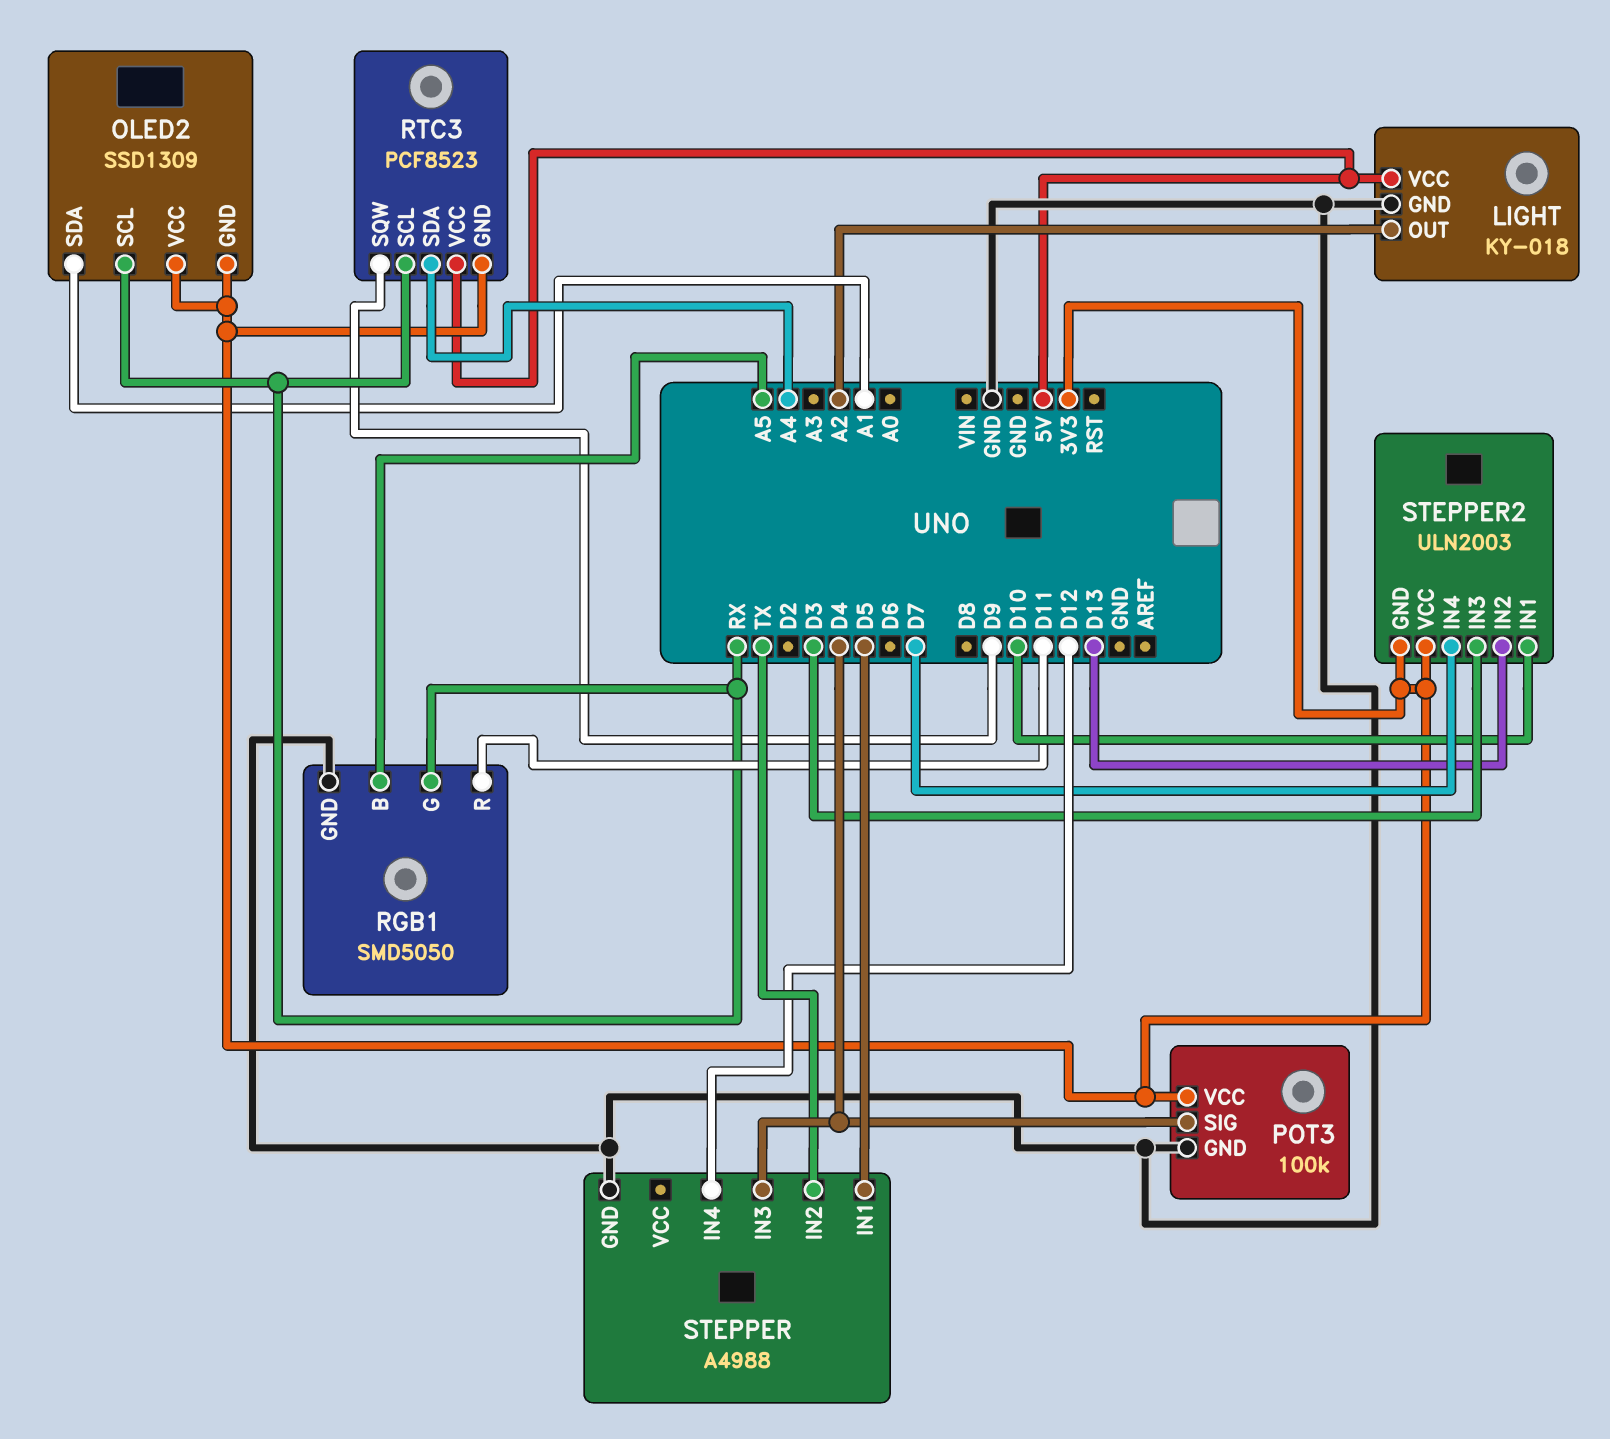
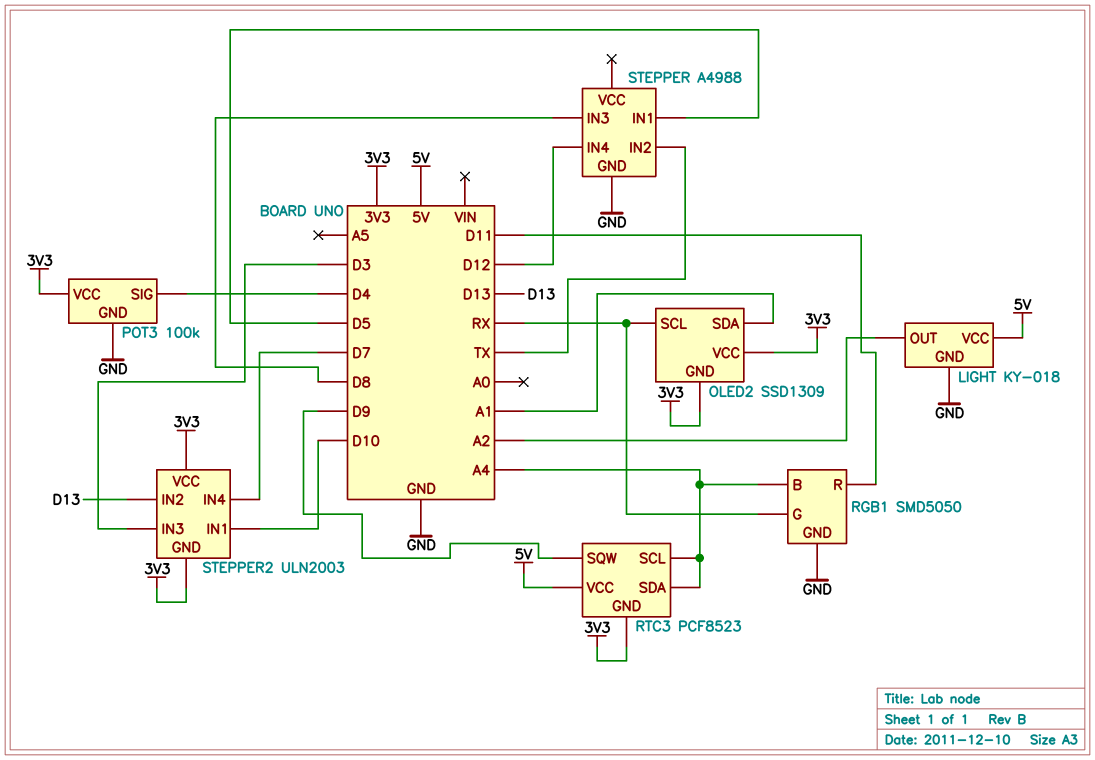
RGB1 pin B: A5 -> A4
RTC3 pin SCL: RX -> A4
STEPPER pin IN3: D4 -> D8

